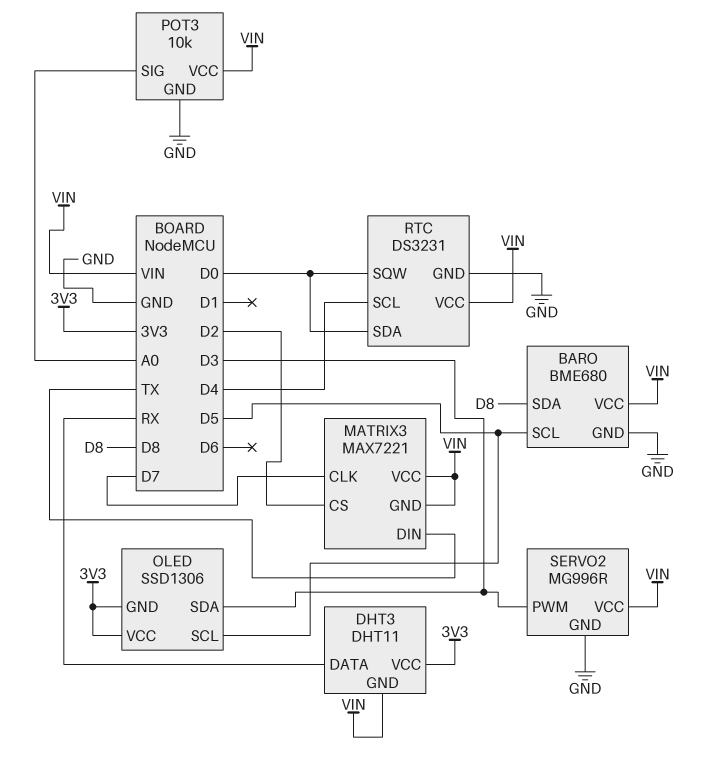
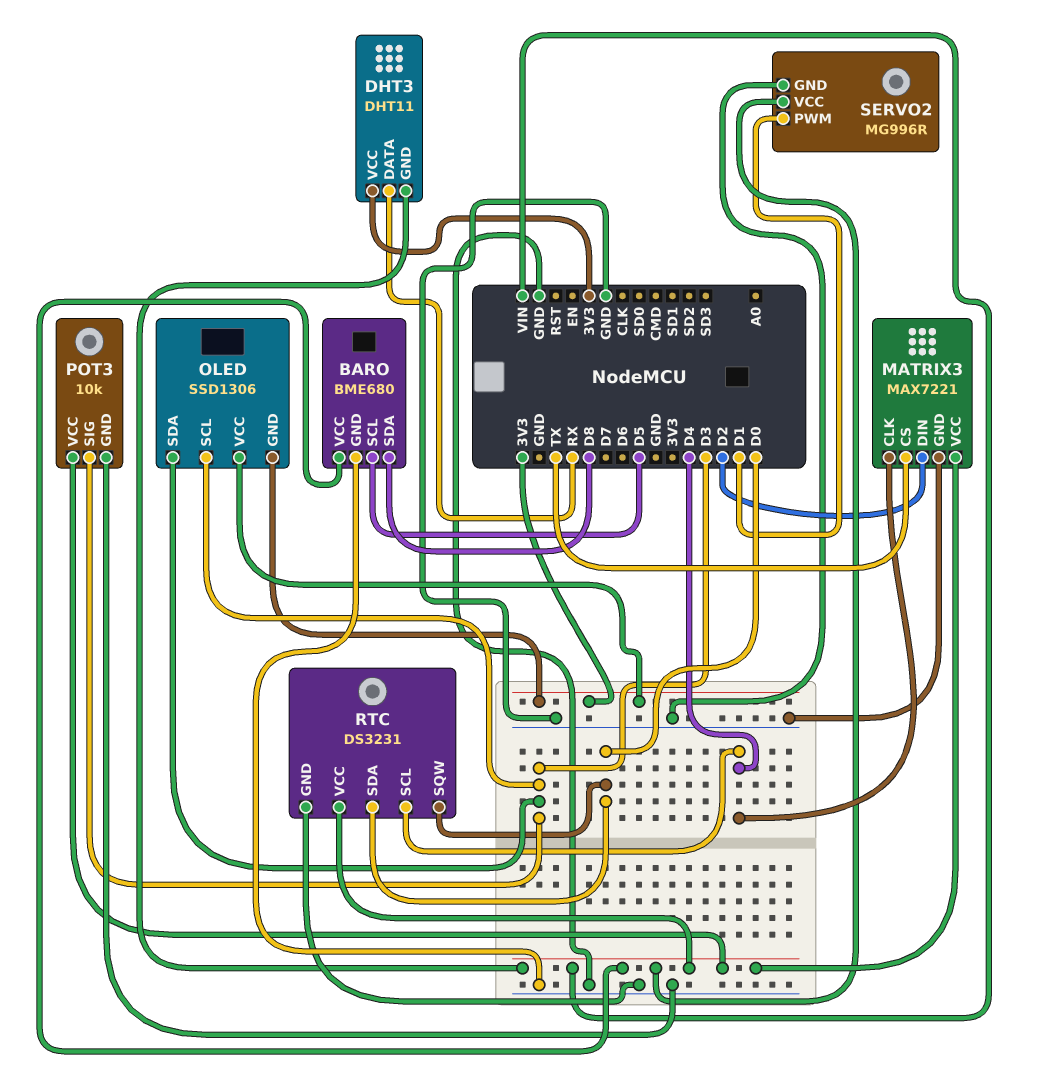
MATRIX3 pin CLK: D7 -> D4
MATRIX3 pin CS: D2 -> TX
MATRIX3 pin DIN: TX -> D2
MATRIX3 pin GND: VIN -> GND
OLED pin SCL: D5 -> D3
POT3 pin SIG: A0 -> D3
SERVO2 pin PWM: D3 -> D1

